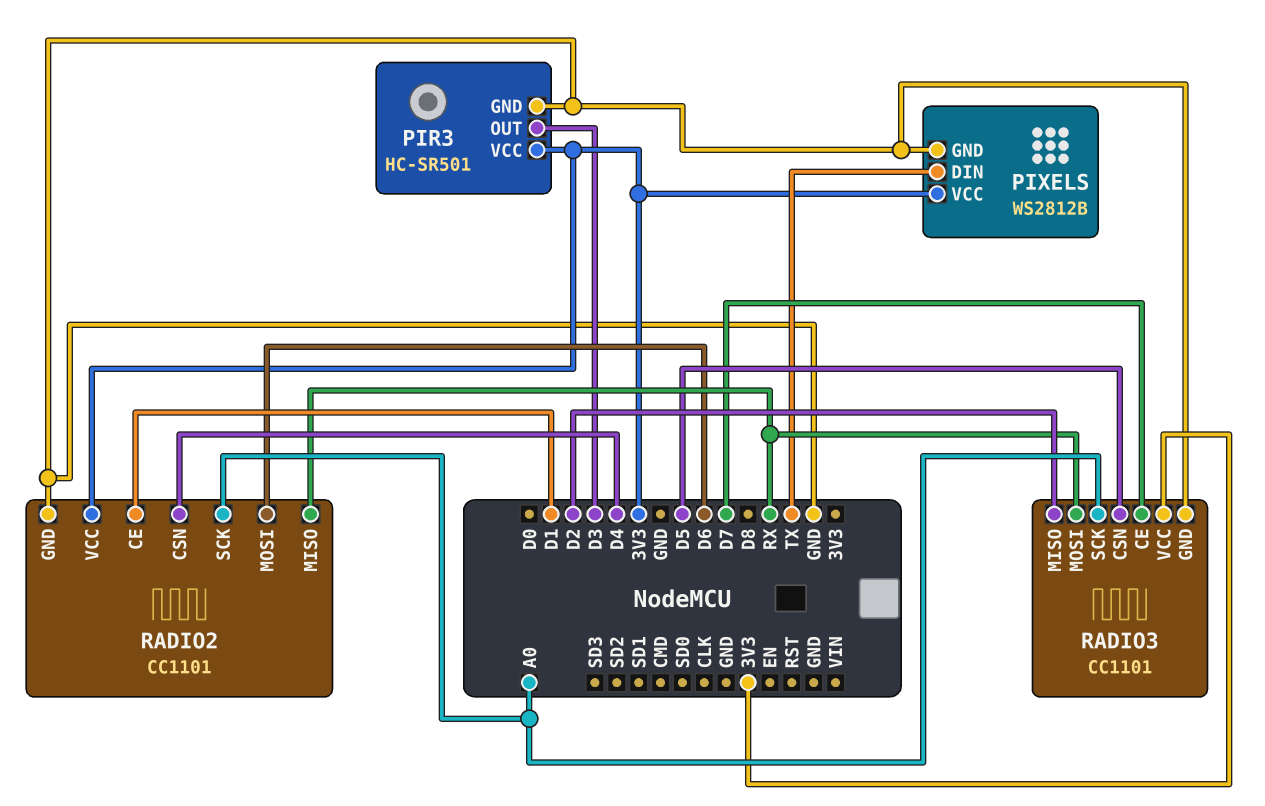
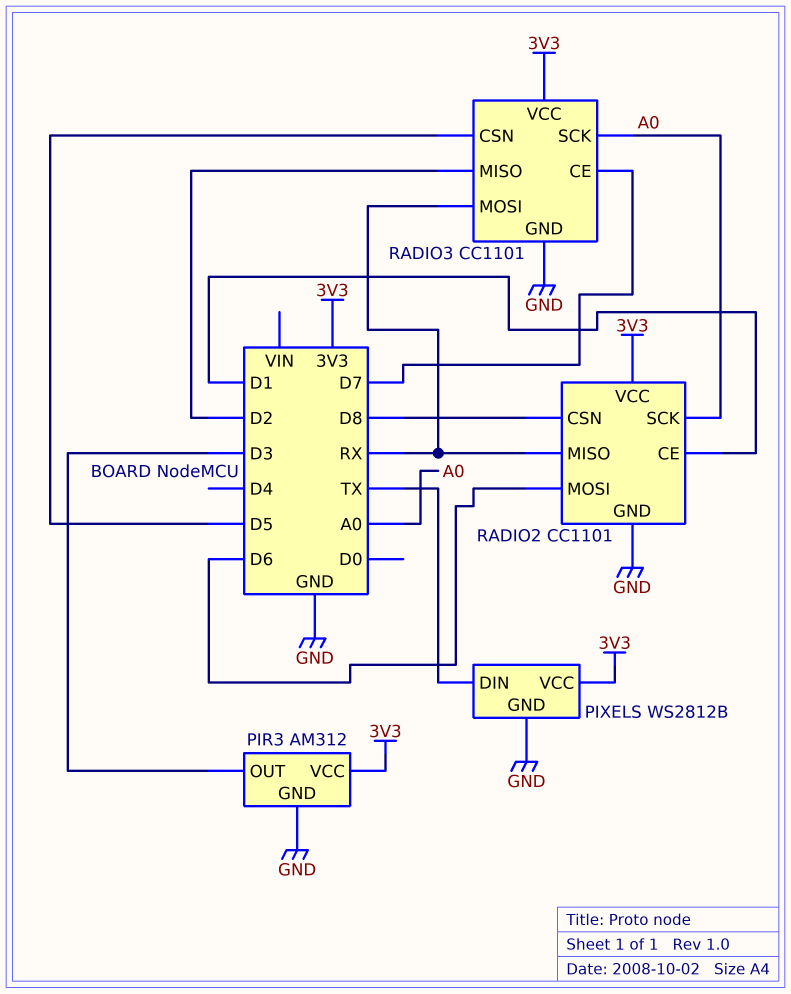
PIR3: HC-SR501 -> AM312
RADIO2 pin CSN: D4 -> D8

